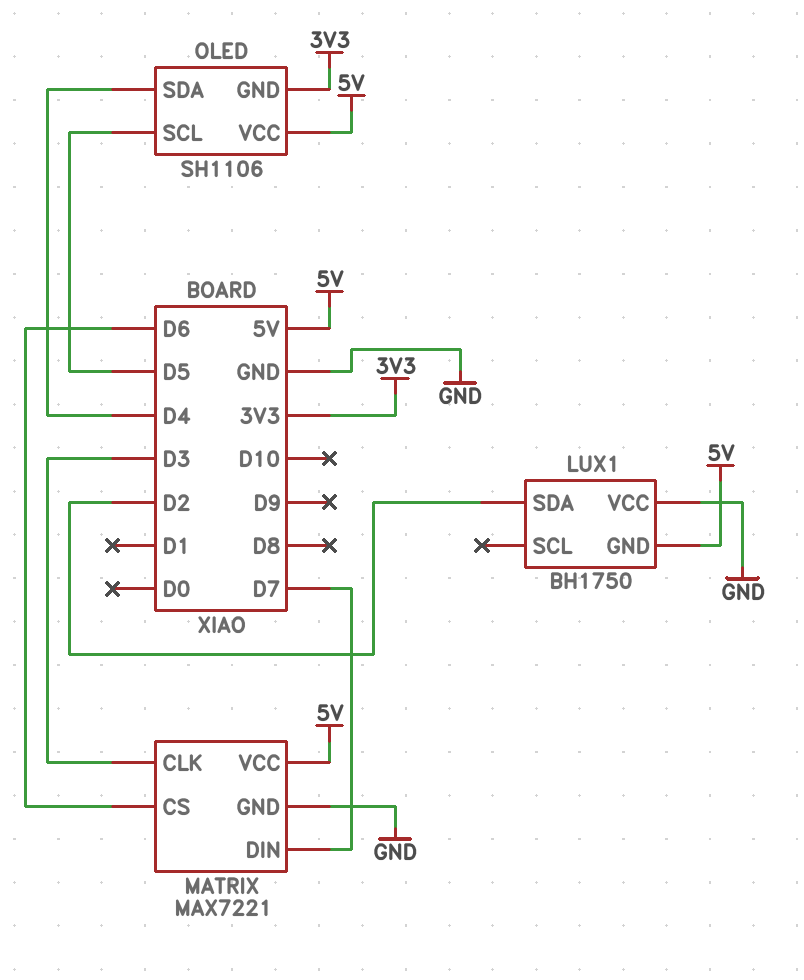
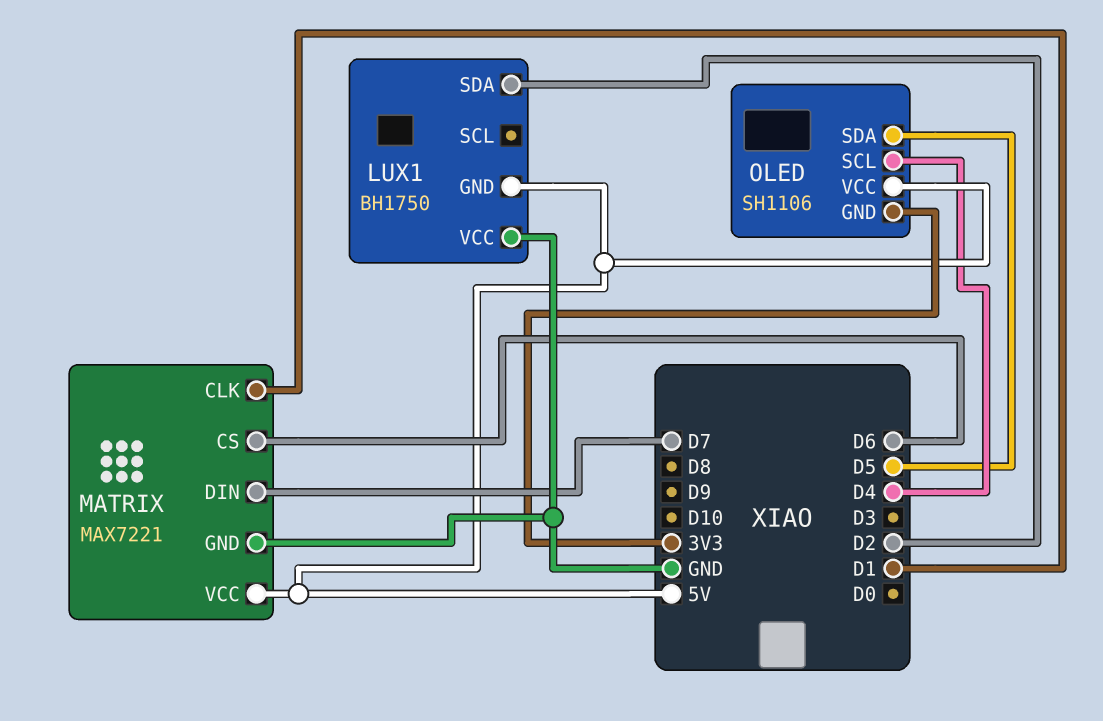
MATRIX pin CLK: D3 -> D1
OLED pin SCL: D5 -> D4
OLED pin SDA: D4 -> D5

